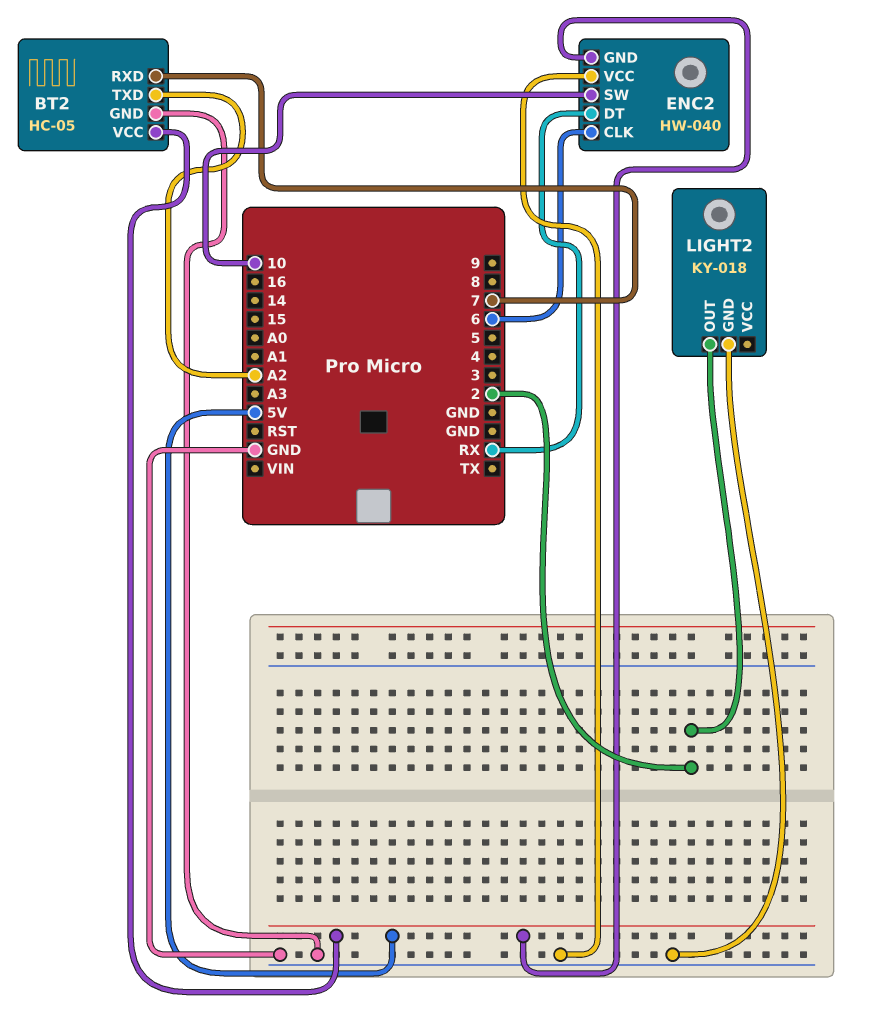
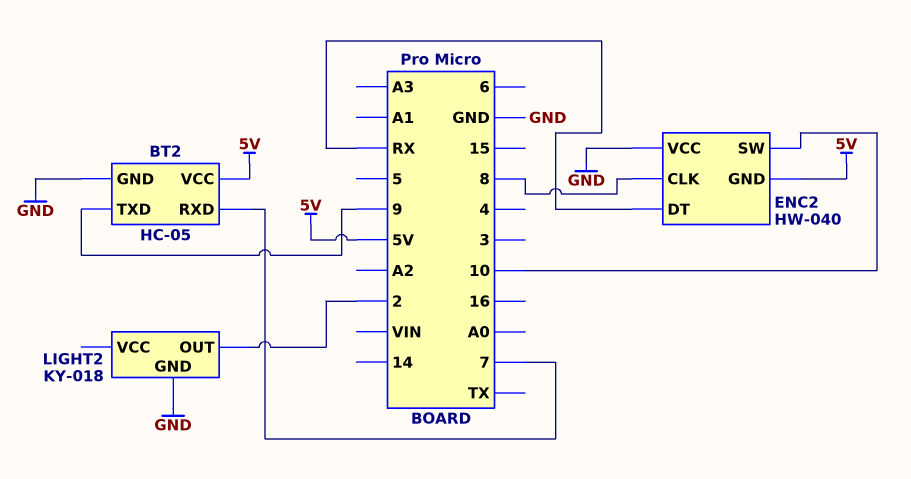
BT2 pin TXD: A2 -> 9
ENC2 pin CLK: 6 -> 8

